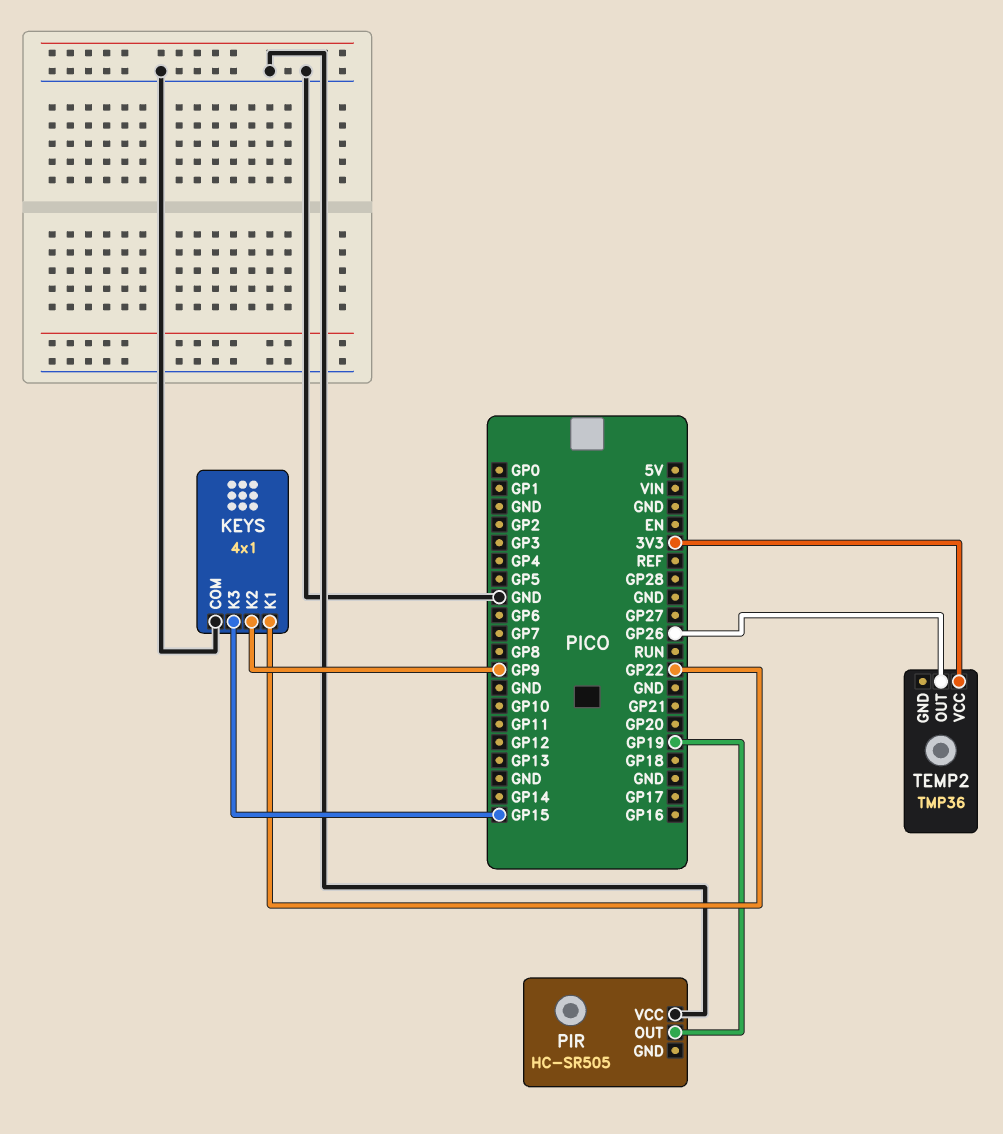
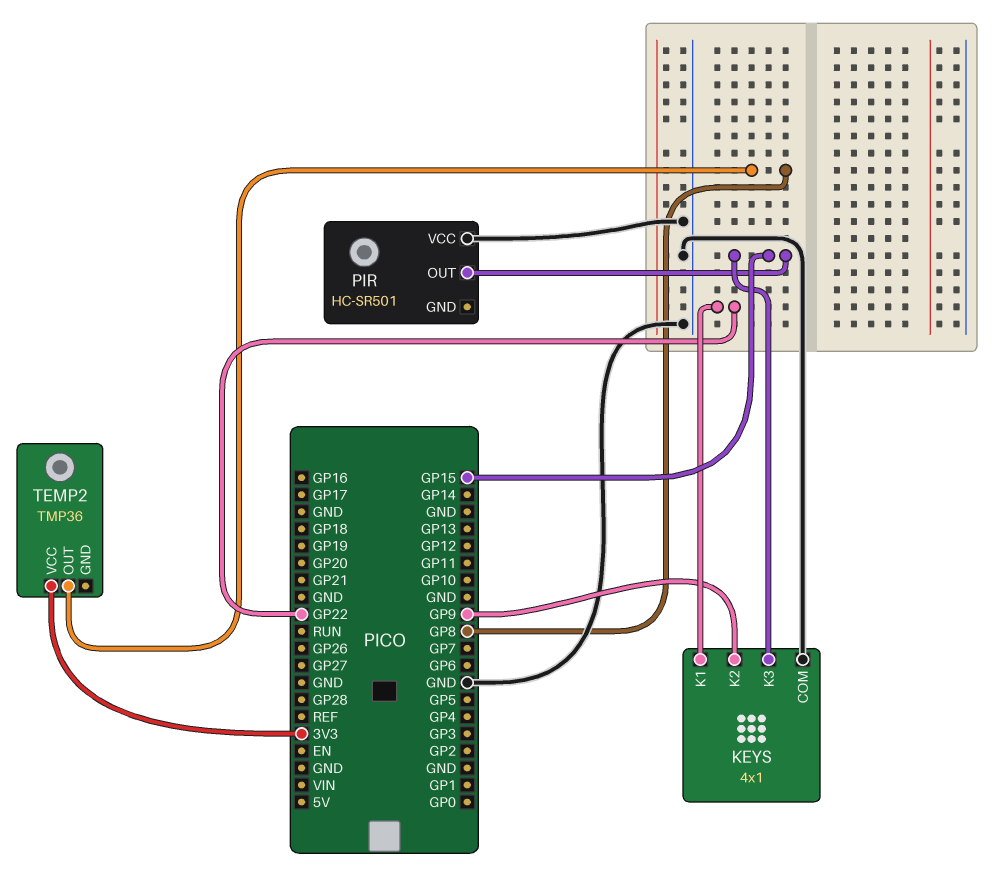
PIR: HC-SR505 -> HC-SR501
PIR pin OUT: GP19 -> GP15
TEMP2 pin OUT: GP26 -> GP8

